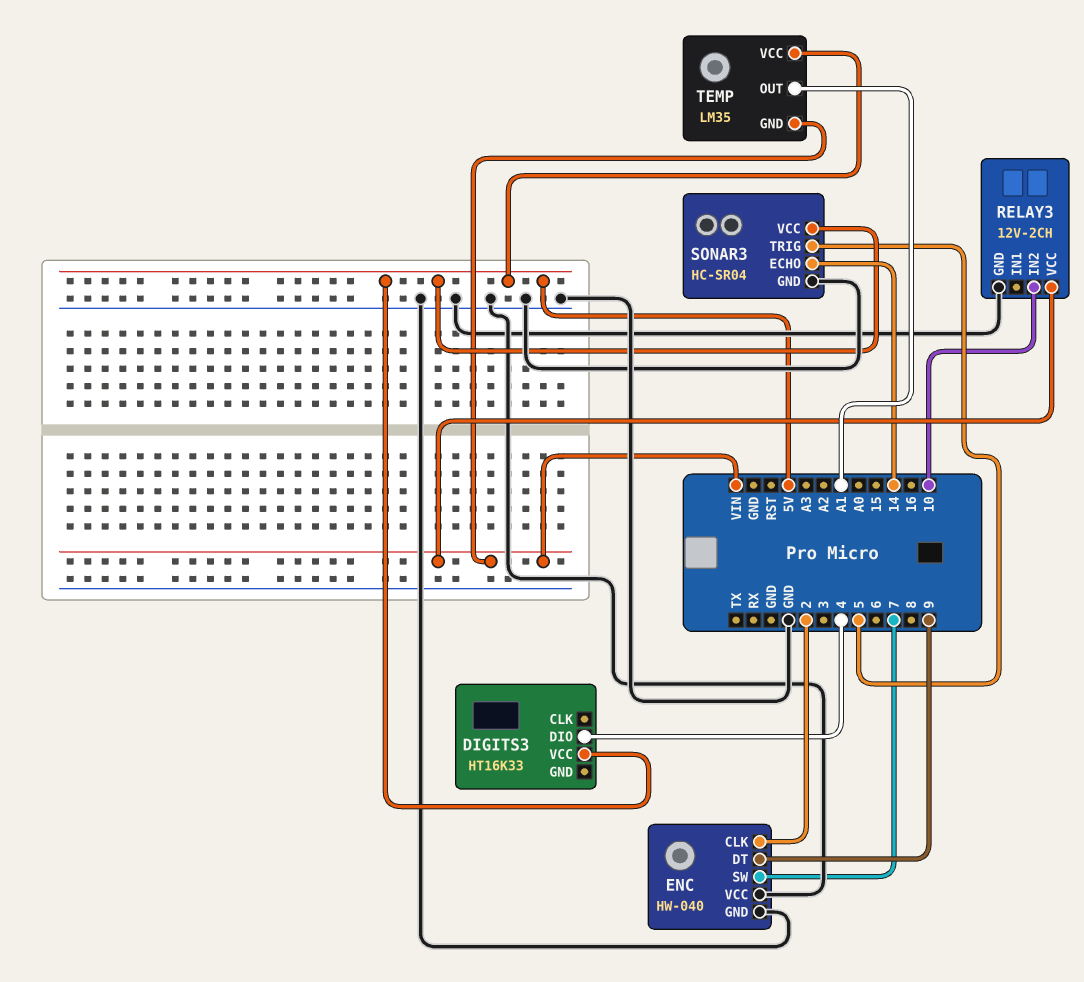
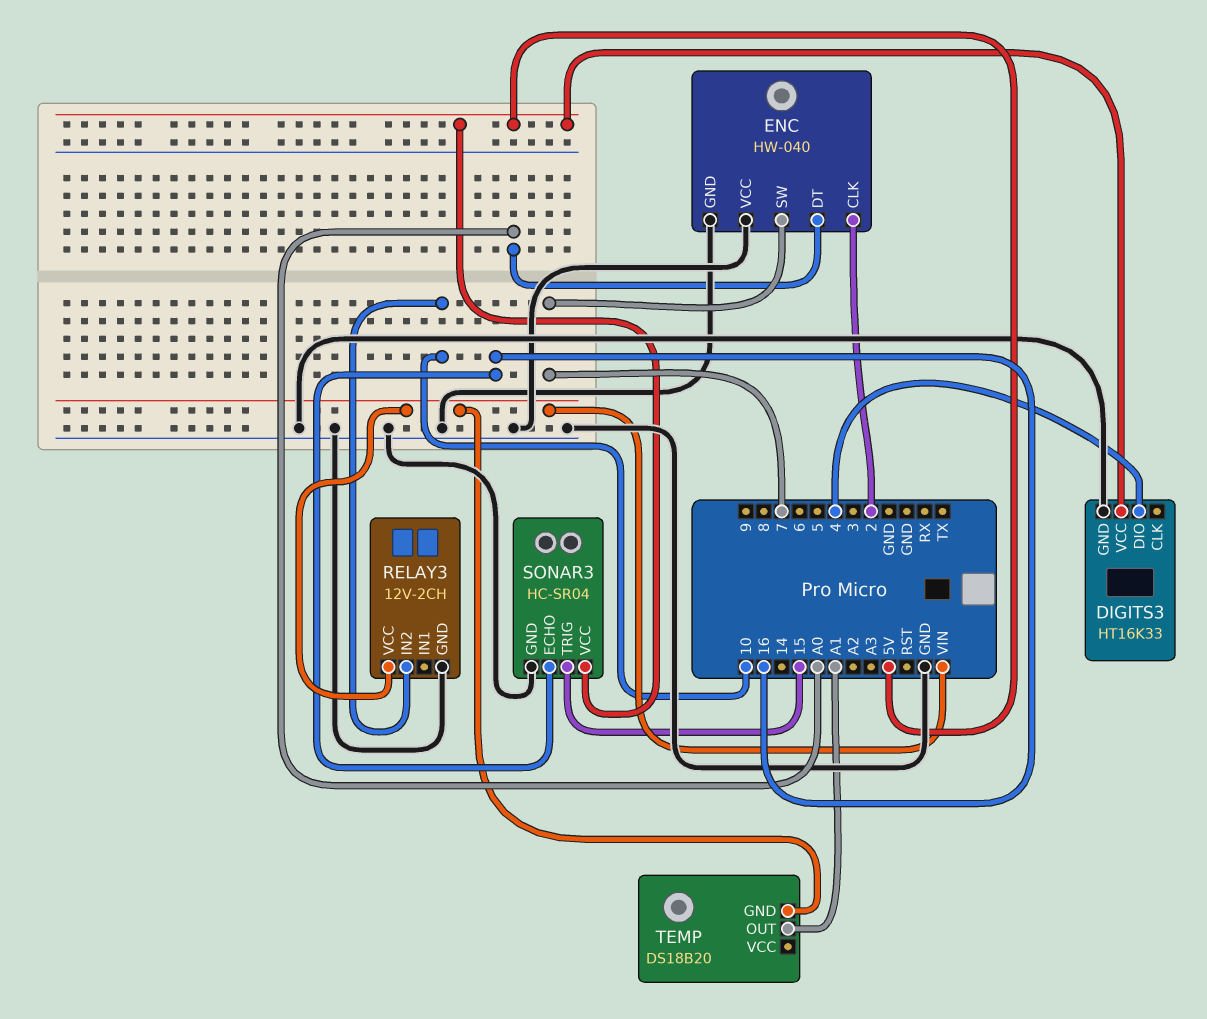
DIGITS3 pin GND: none -> GND
ENC pin DT: 9 -> A0
SONAR3 pin ECHO: 14 -> 16
SONAR3 pin TRIG: 5 -> 15
TEMP: LM35 -> DS18B20
TEMP pin VCC: 5V -> none

